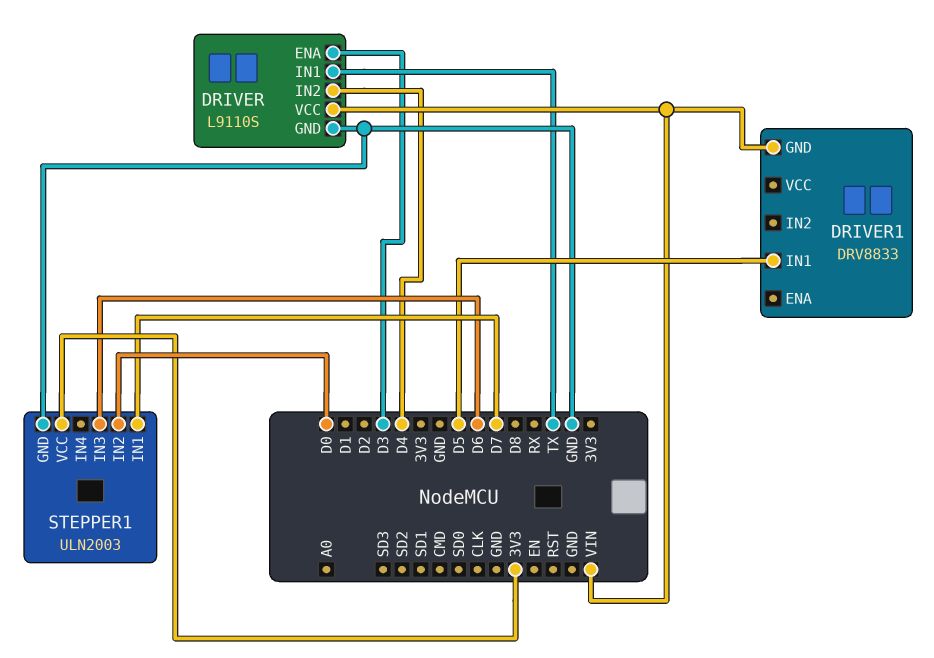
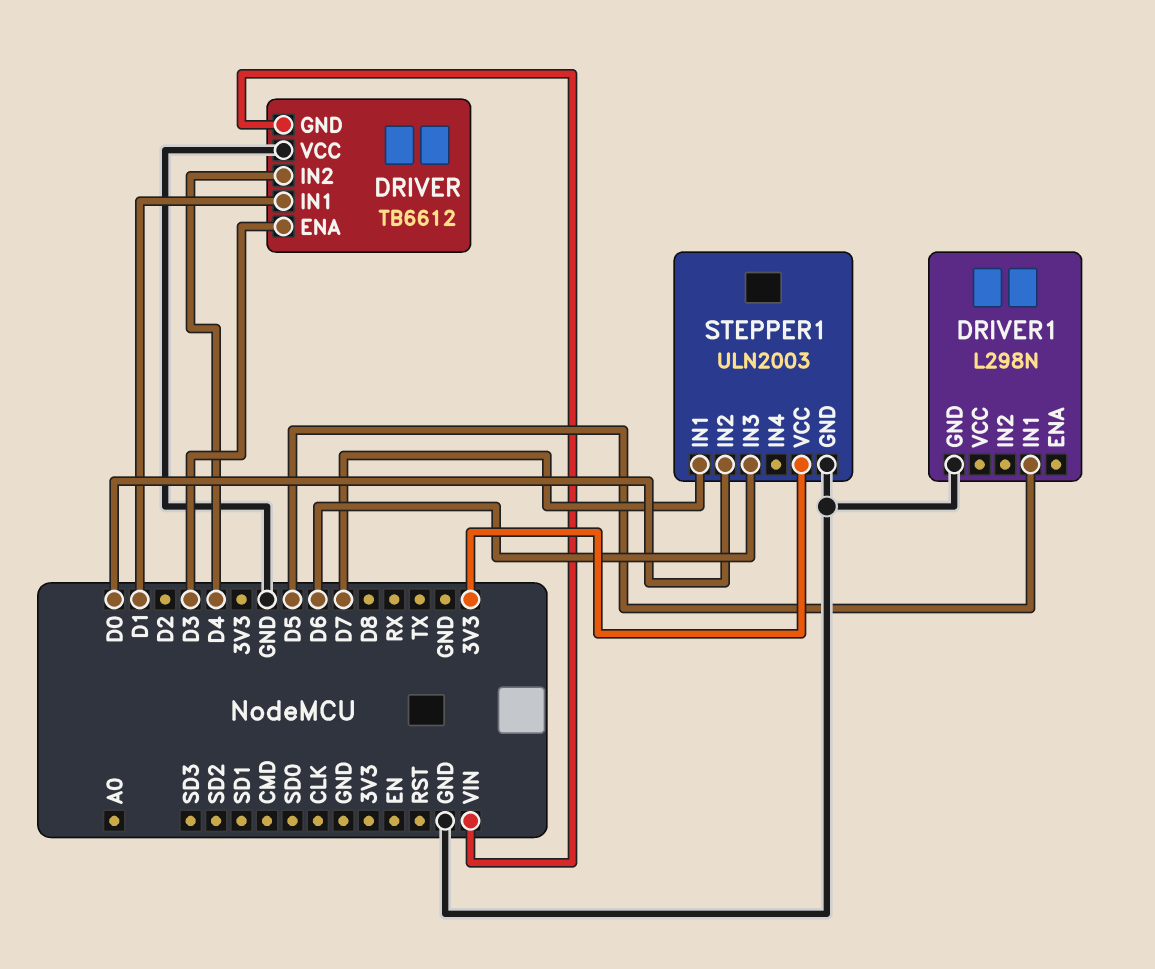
DRIVER: L9110S -> TB6612
DRIVER pin GND: GND -> VIN
DRIVER pin IN1: TX -> D1
DRIVER pin VCC: VIN -> GND
DRIVER1: DRV8833 -> L298N
DRIVER1 pin GND: VIN -> GND

